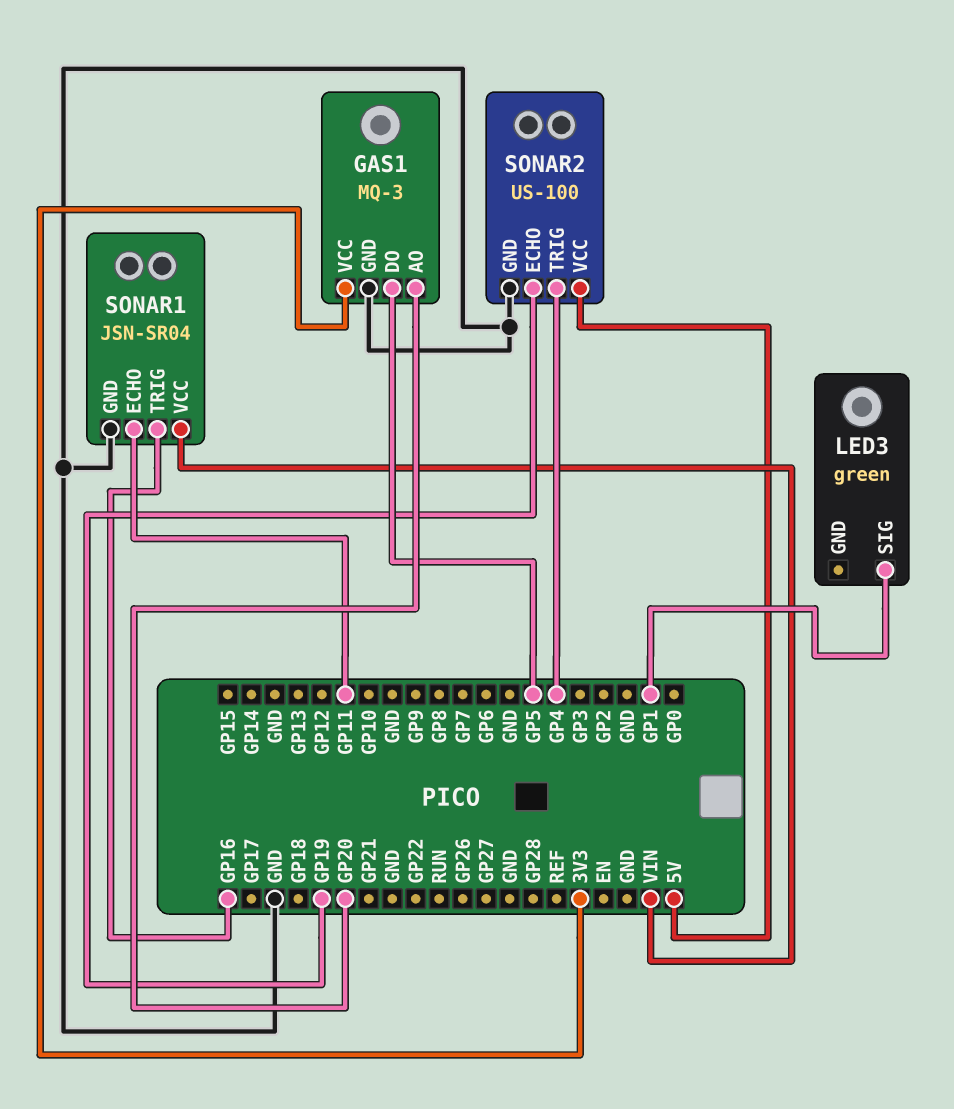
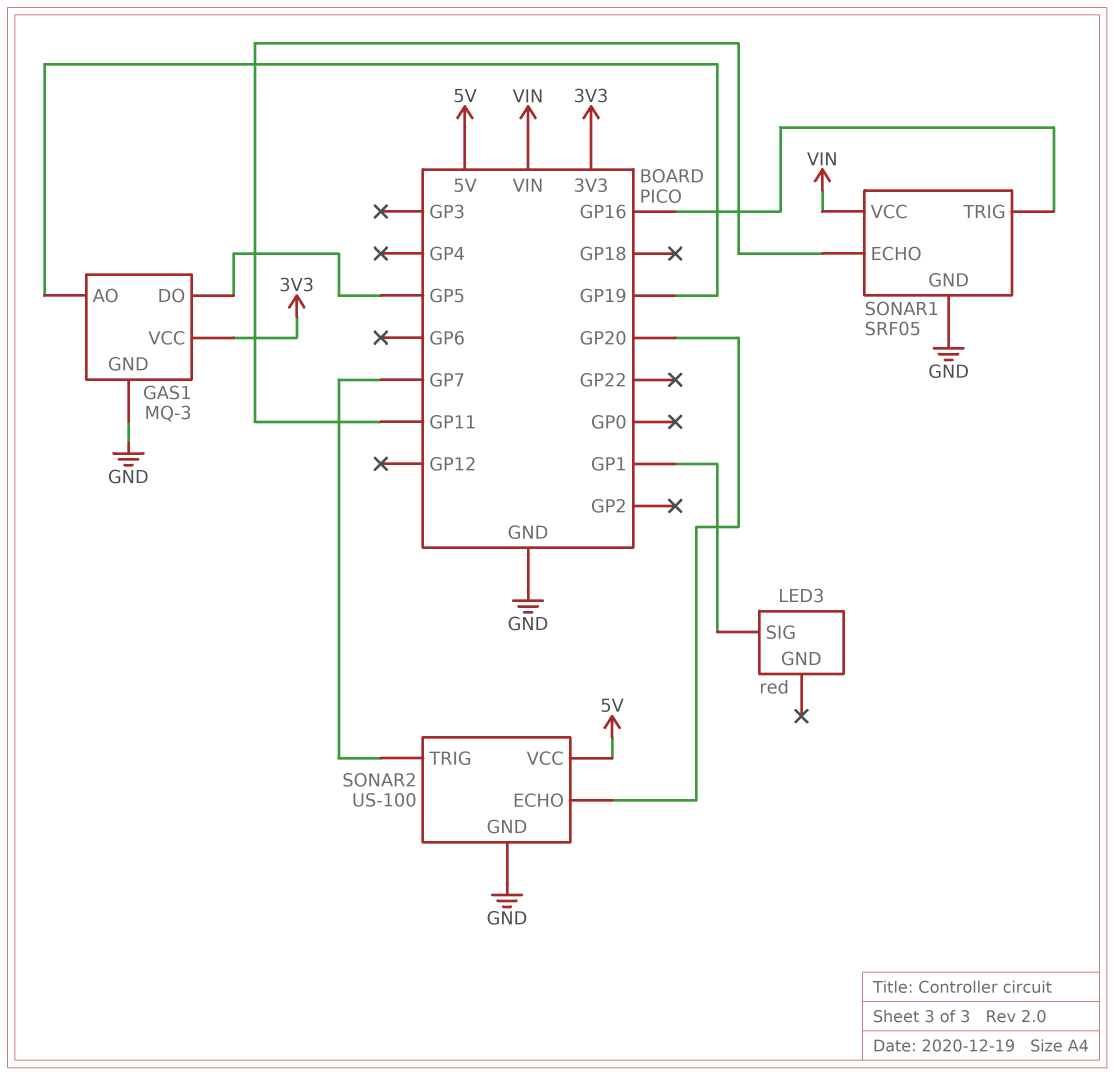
GAS1 pin AO: GP20 -> GP19
LED3: green -> red
SONAR1: JSN-SR04 -> SRF05
SONAR2 pin ECHO: GP19 -> GP20
SONAR2 pin TRIG: GP4 -> GP7

